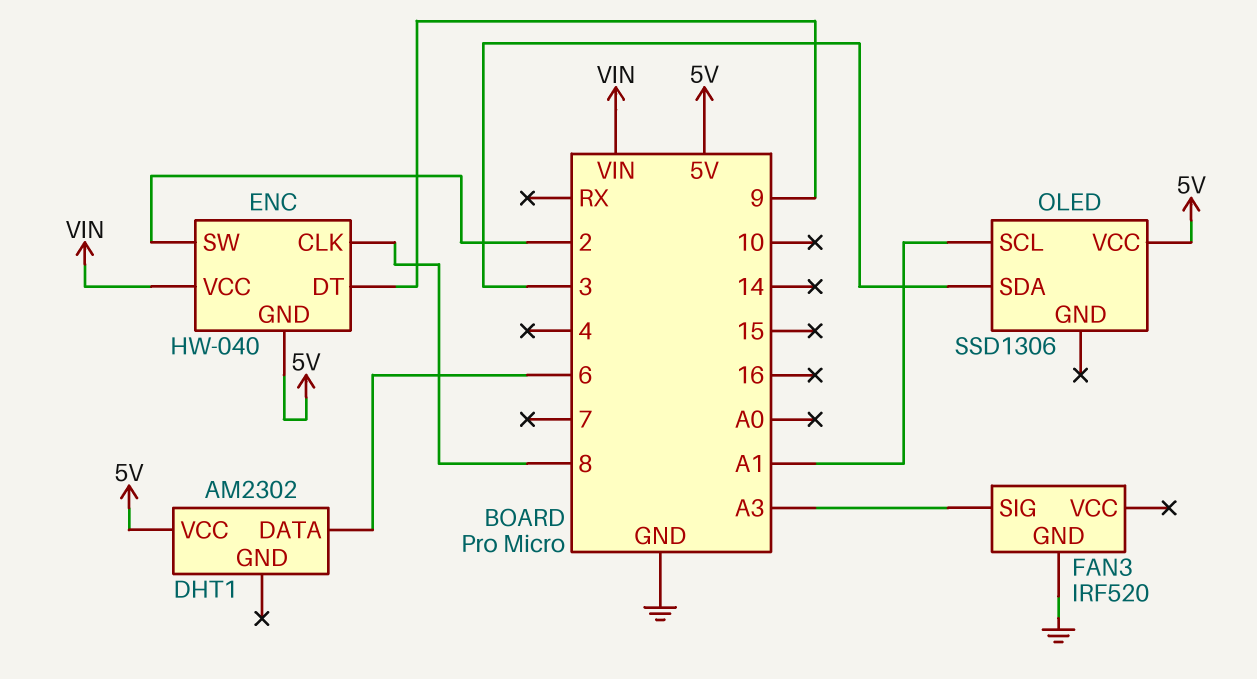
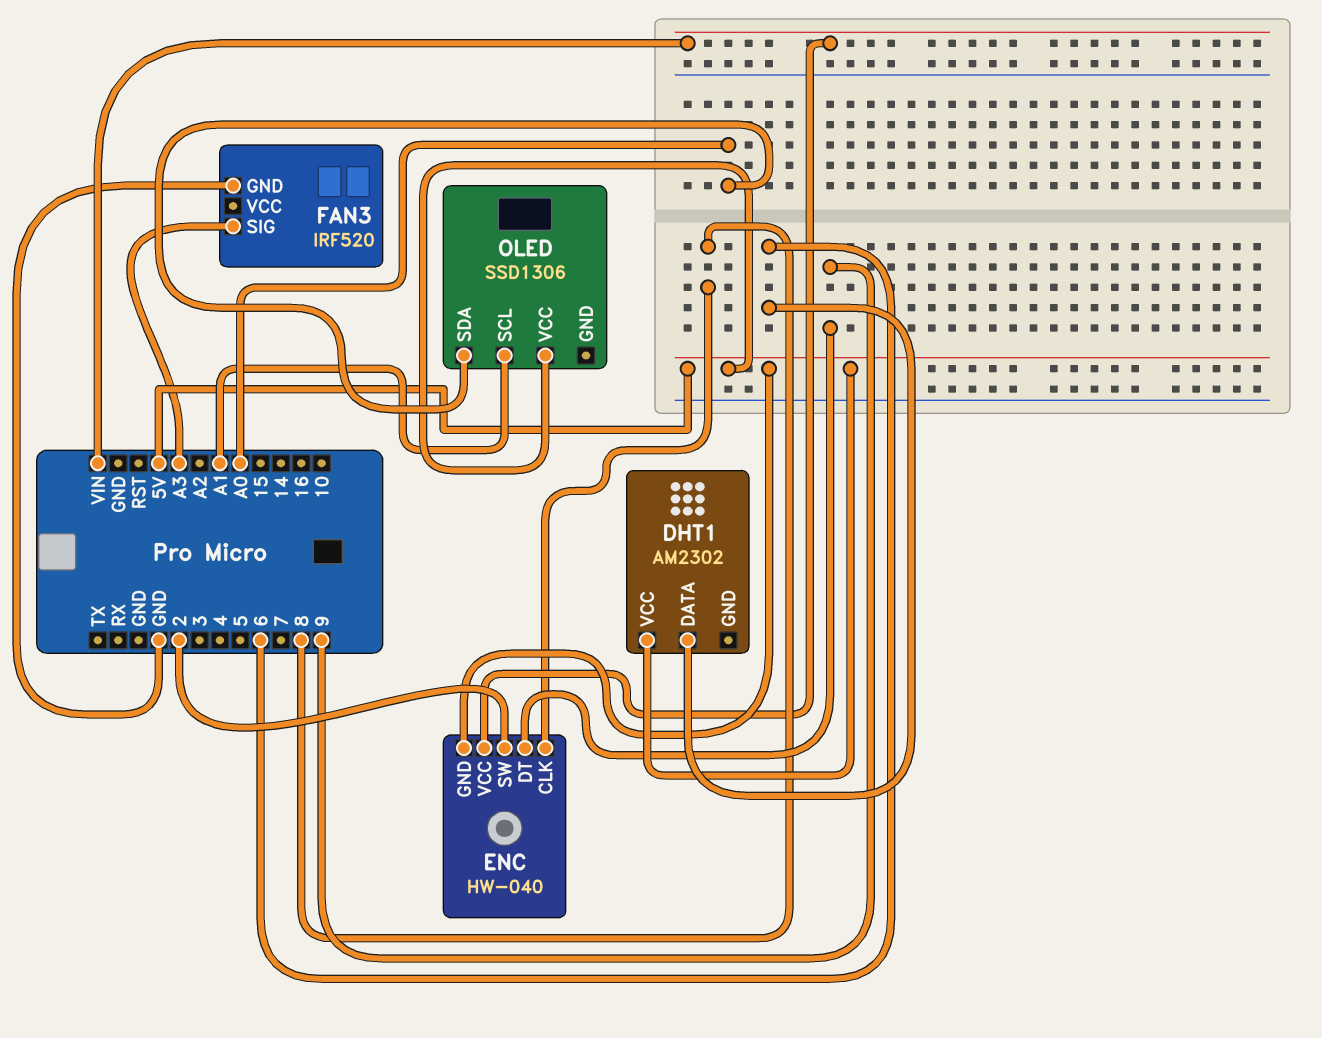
OLED pin SDA: 3 -> A0

